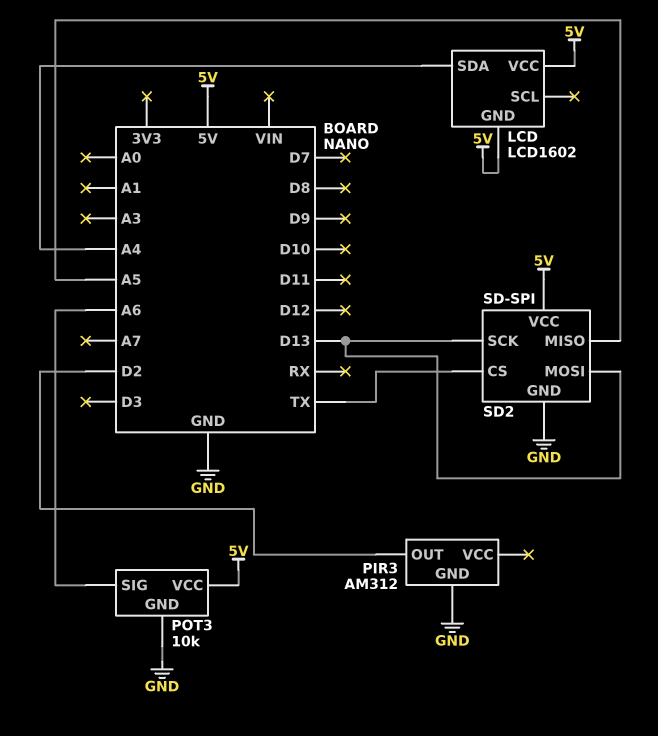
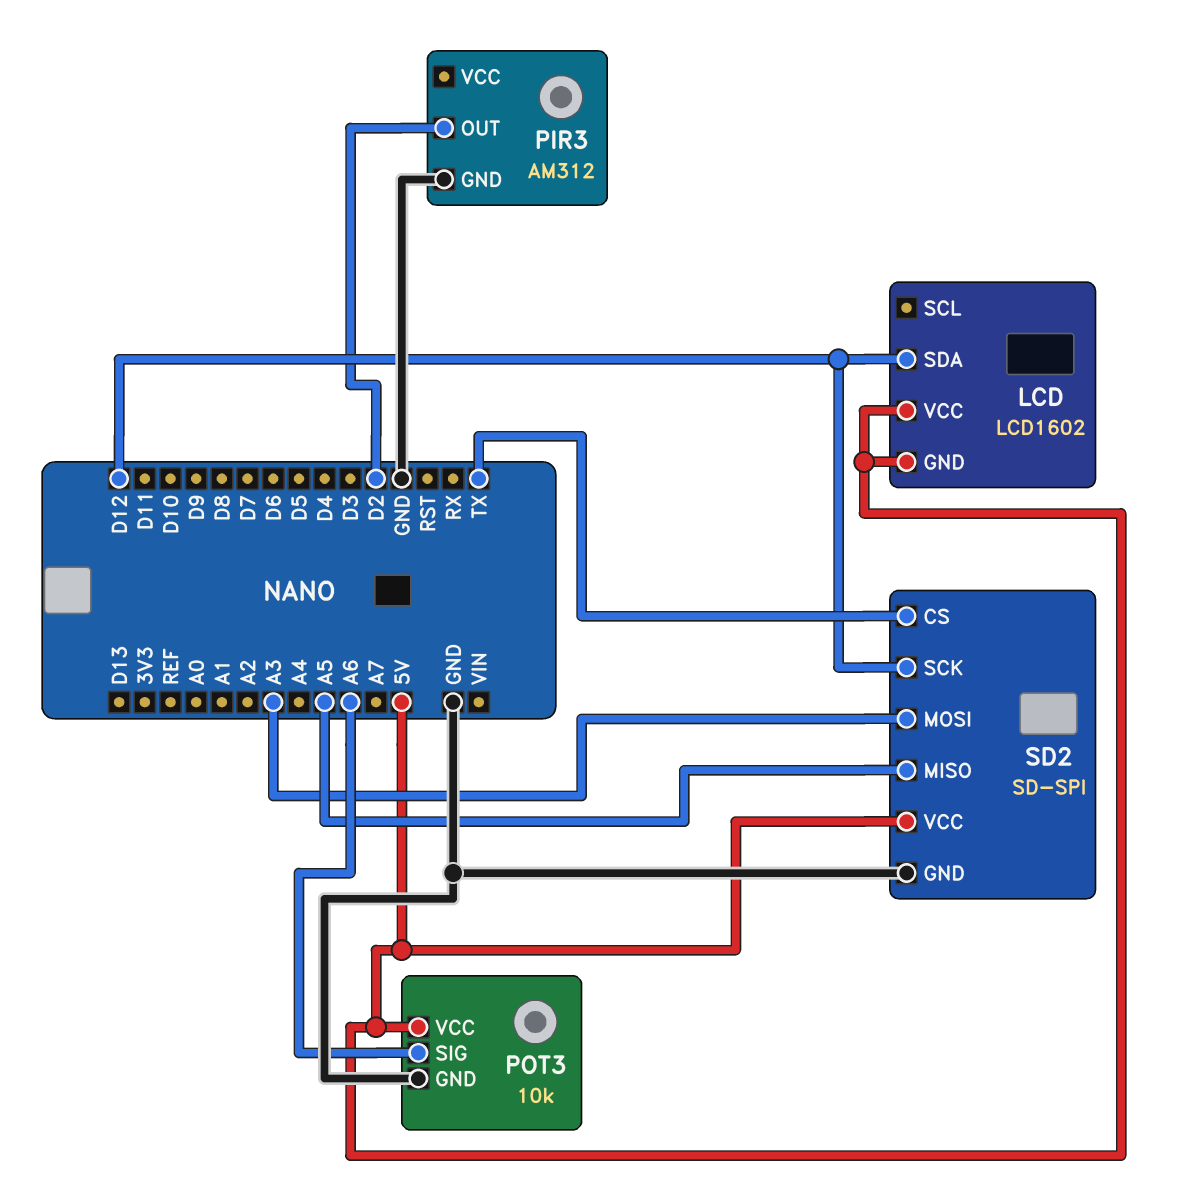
LCD pin SDA: A4 -> D12
SD2 pin MOSI: D13 -> A3
SD2 pin SCK: D13 -> D12

